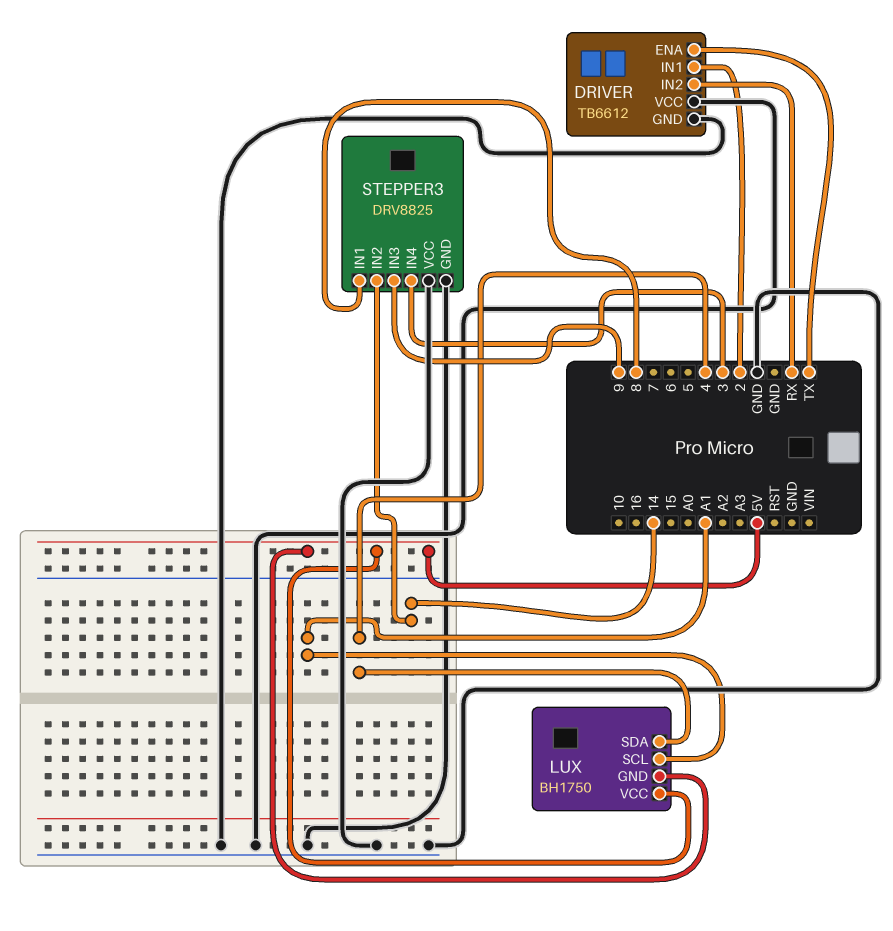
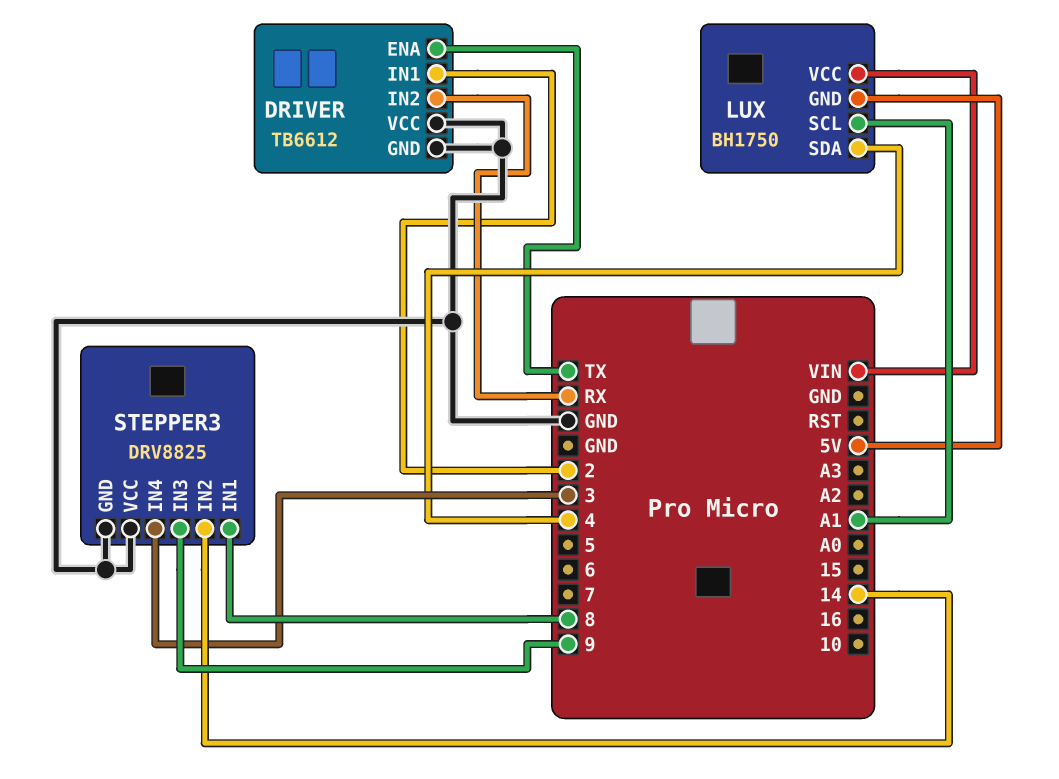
LUX pin VCC: 5V -> VIN

